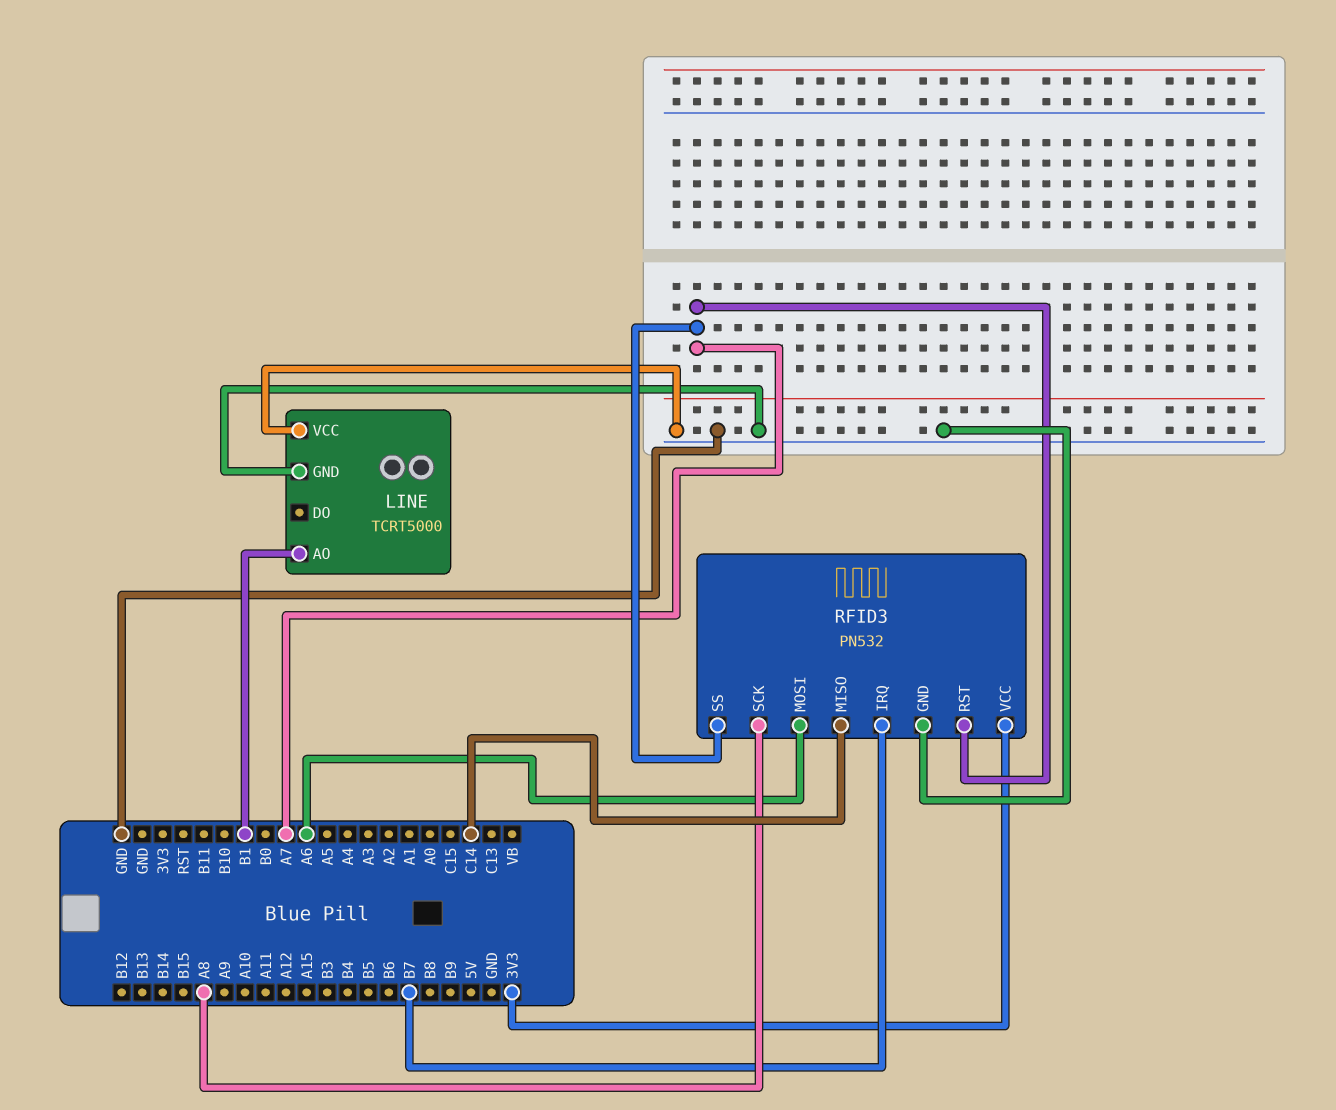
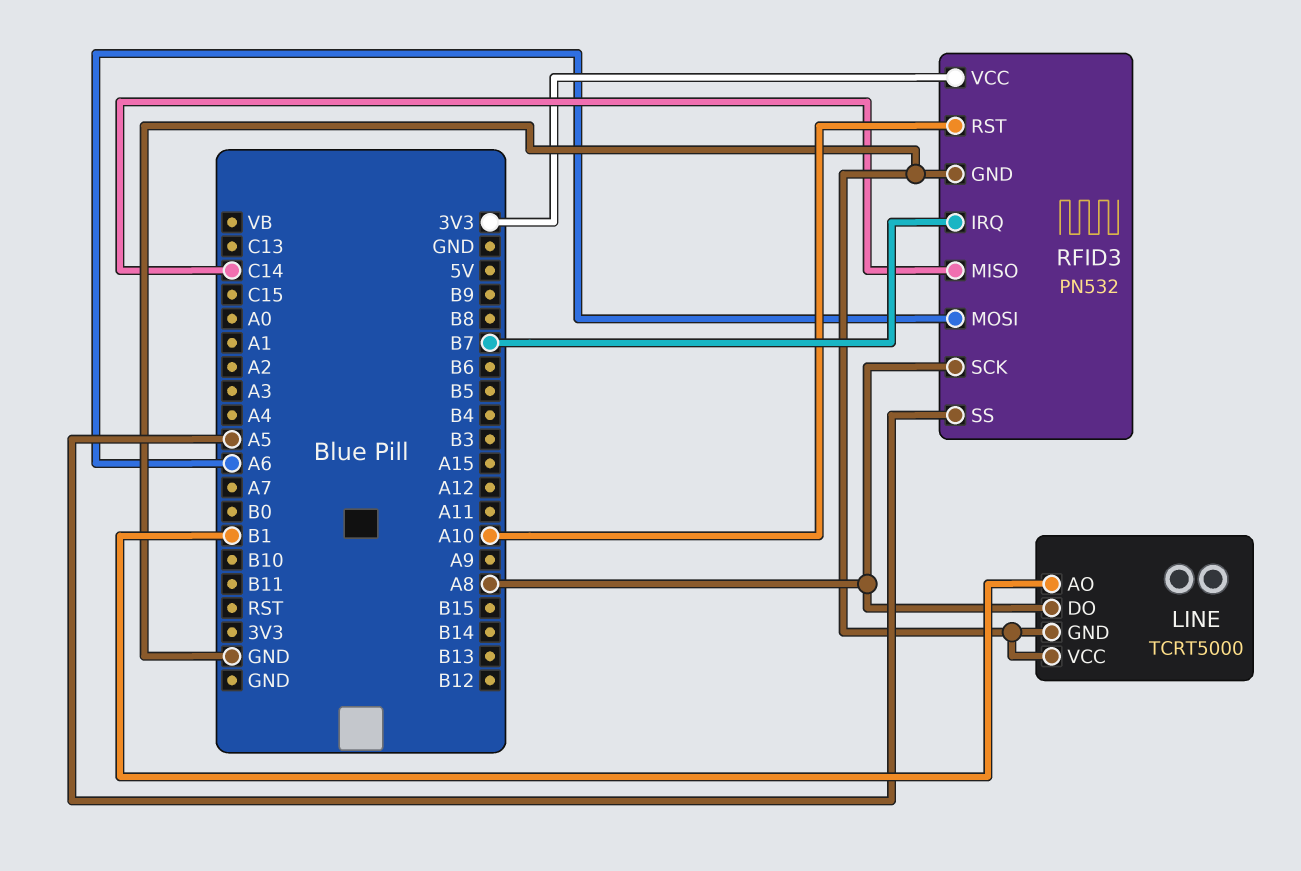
LINE pin DO: none -> A8
RFID3 pin RST: A7 -> A10
RFID3 pin SS: A7 -> A5

